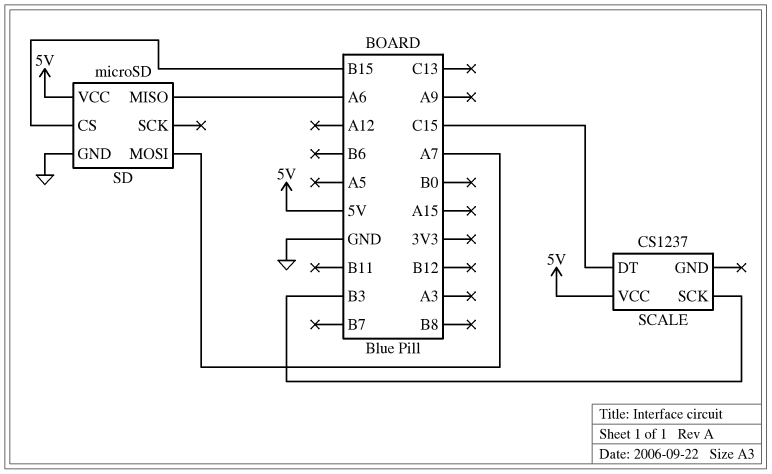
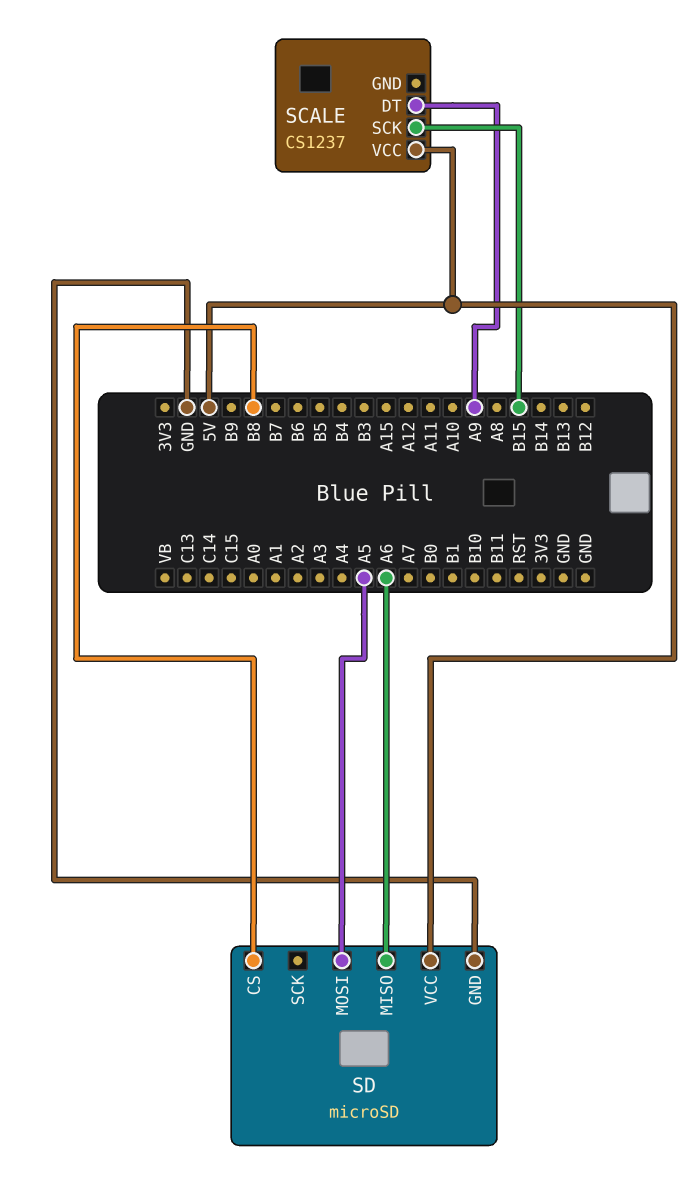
SCALE pin DT: C15 -> A9
SCALE pin SCK: B3 -> B15
SD pin CS: B15 -> B8
SD pin MOSI: A7 -> A5

